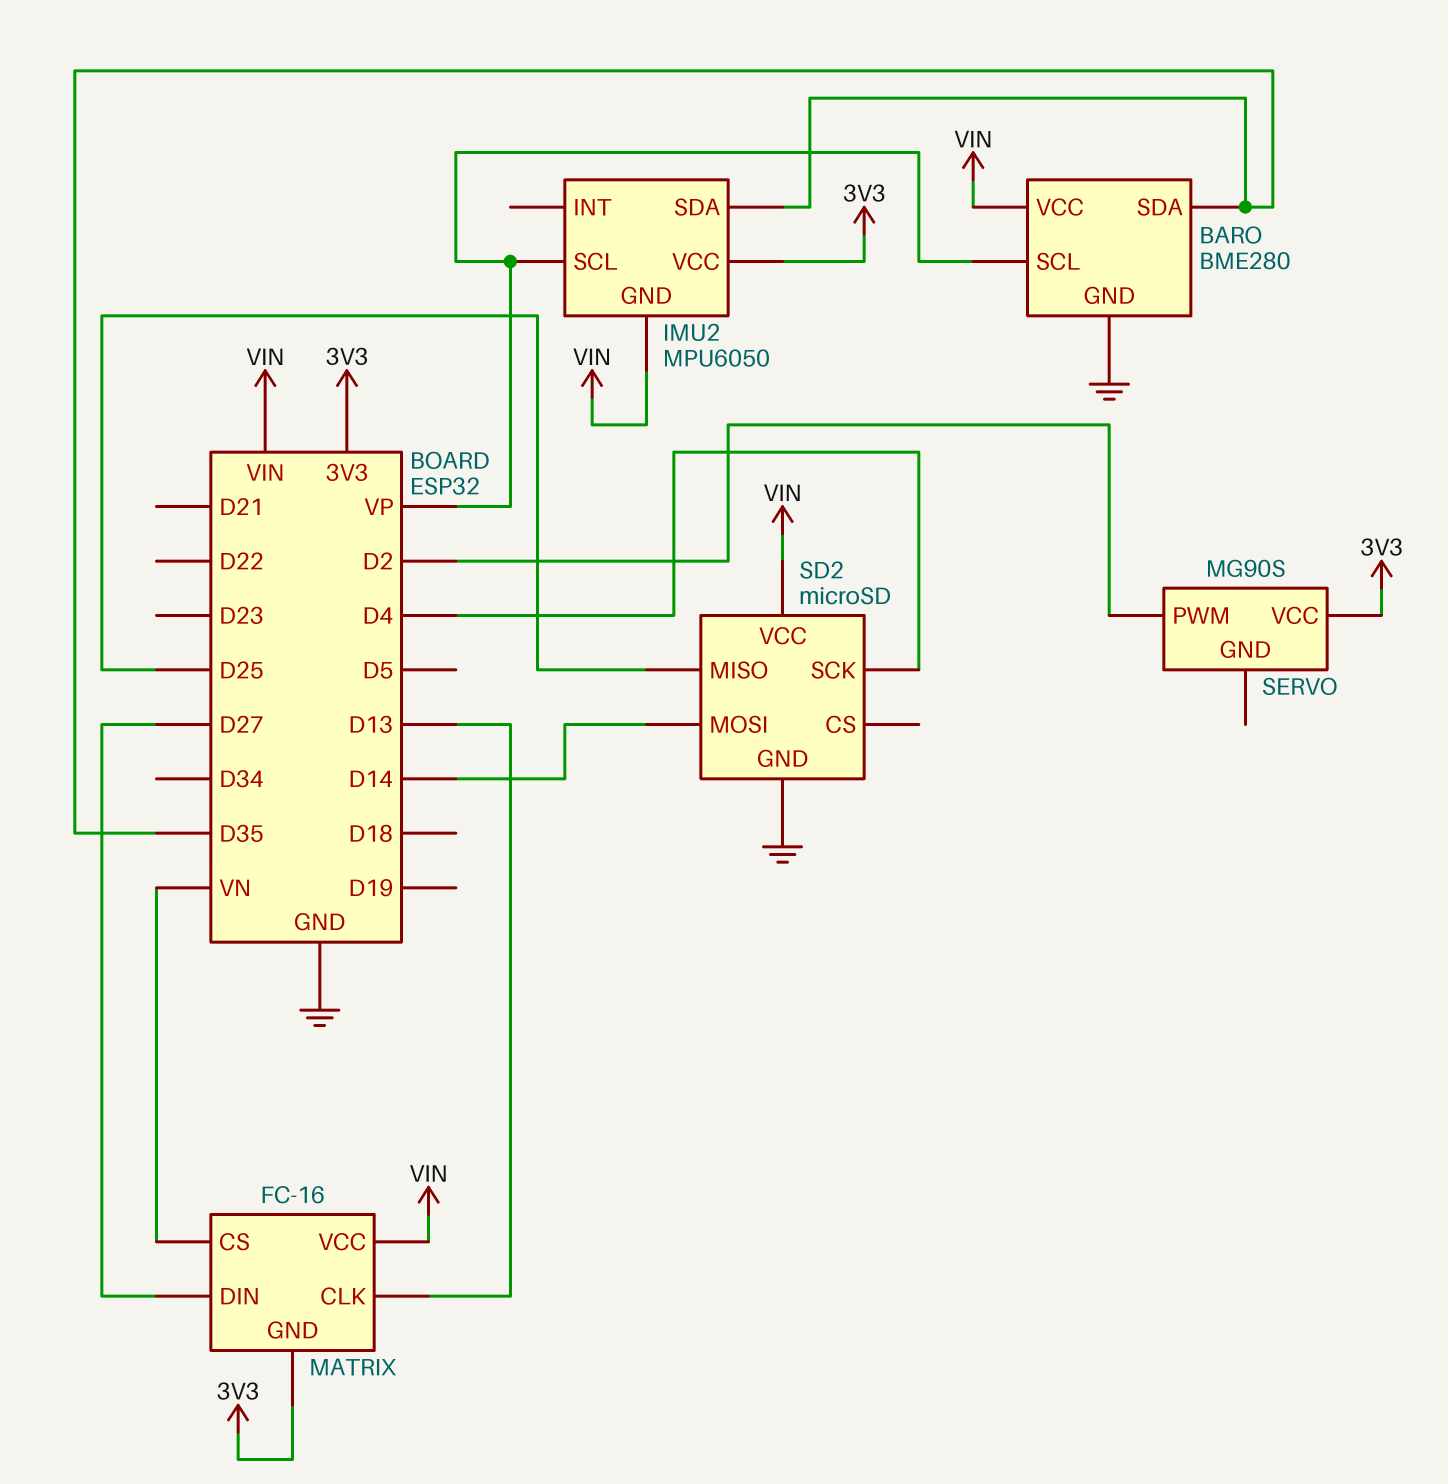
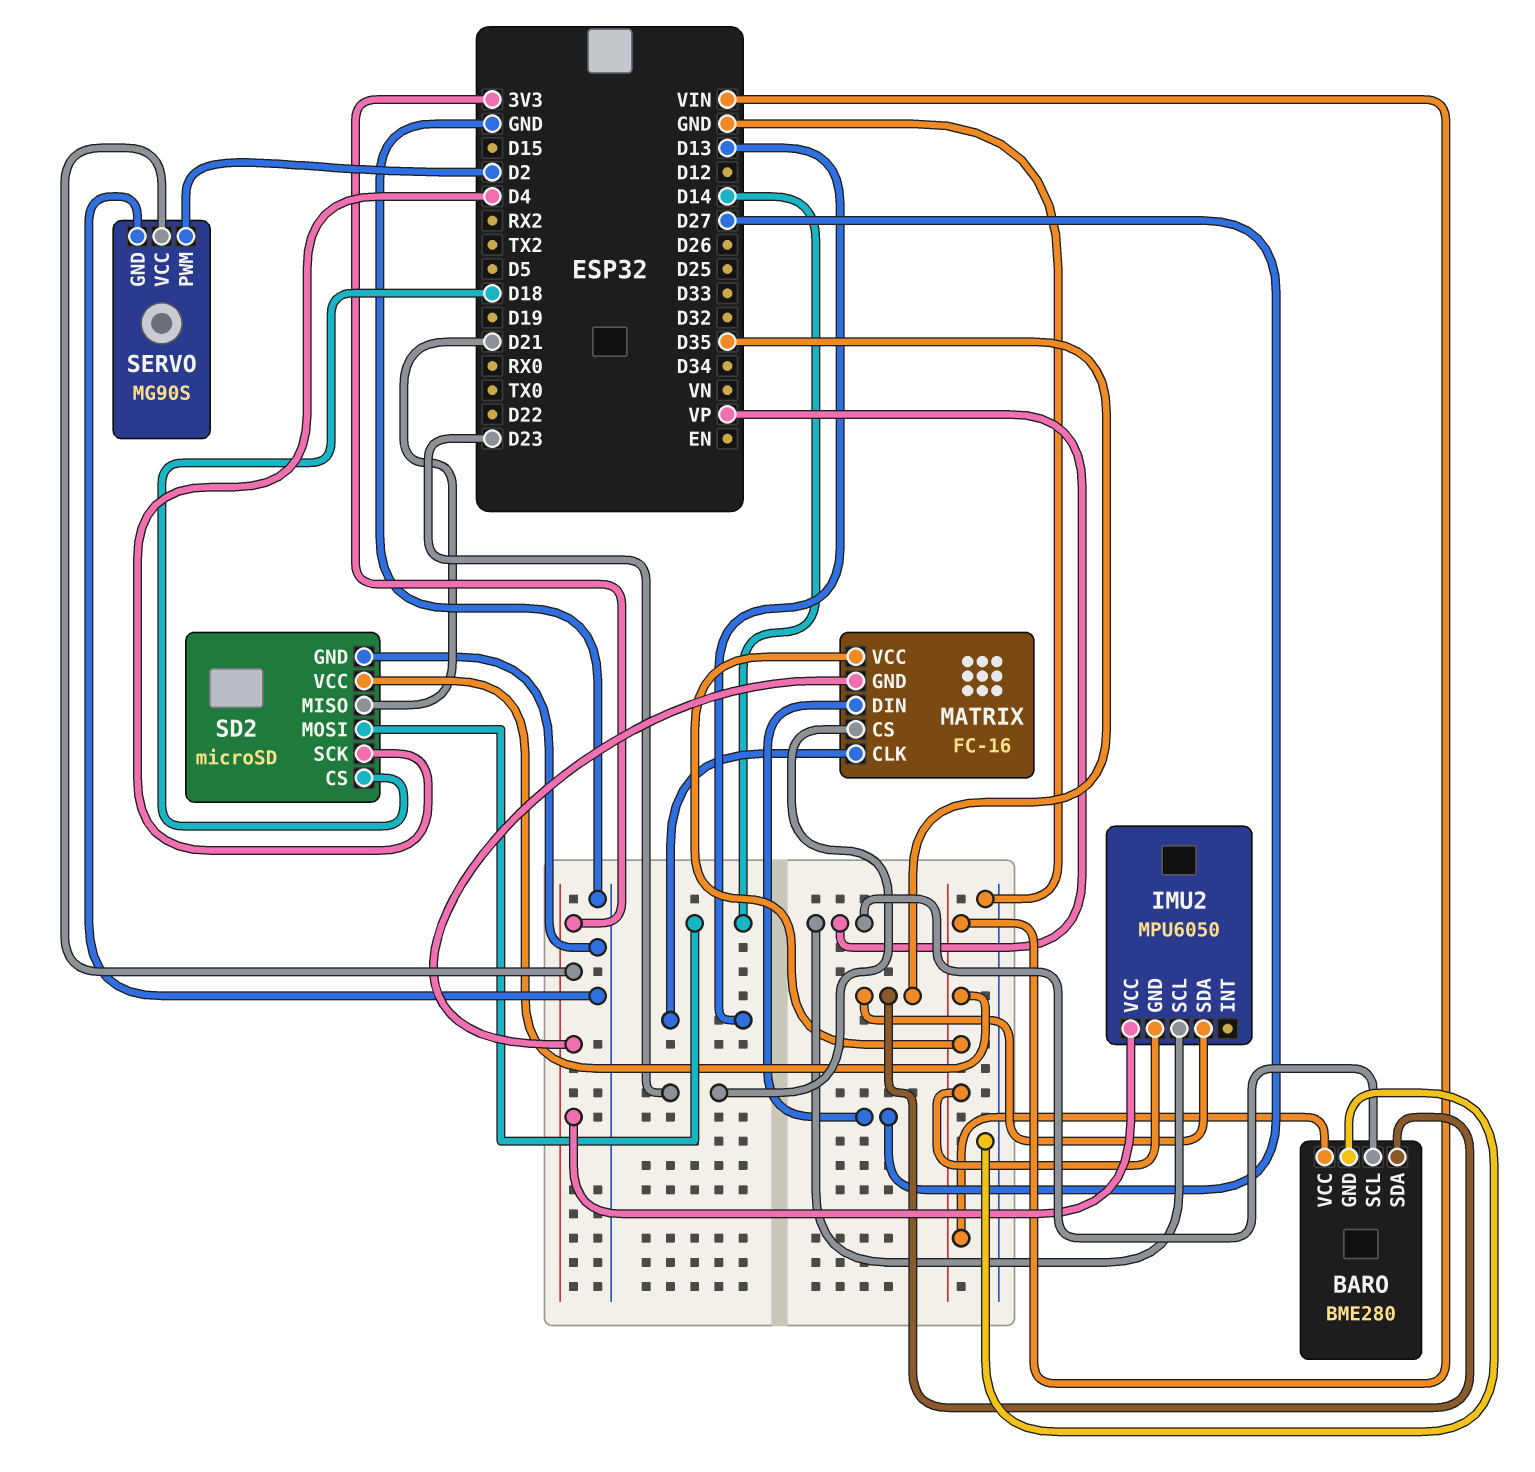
MATRIX pin CS: VN -> D23
SD2 pin CS: none -> D18
SD2 pin MISO: D25 -> D21
SERVO pin GND: none -> GND

